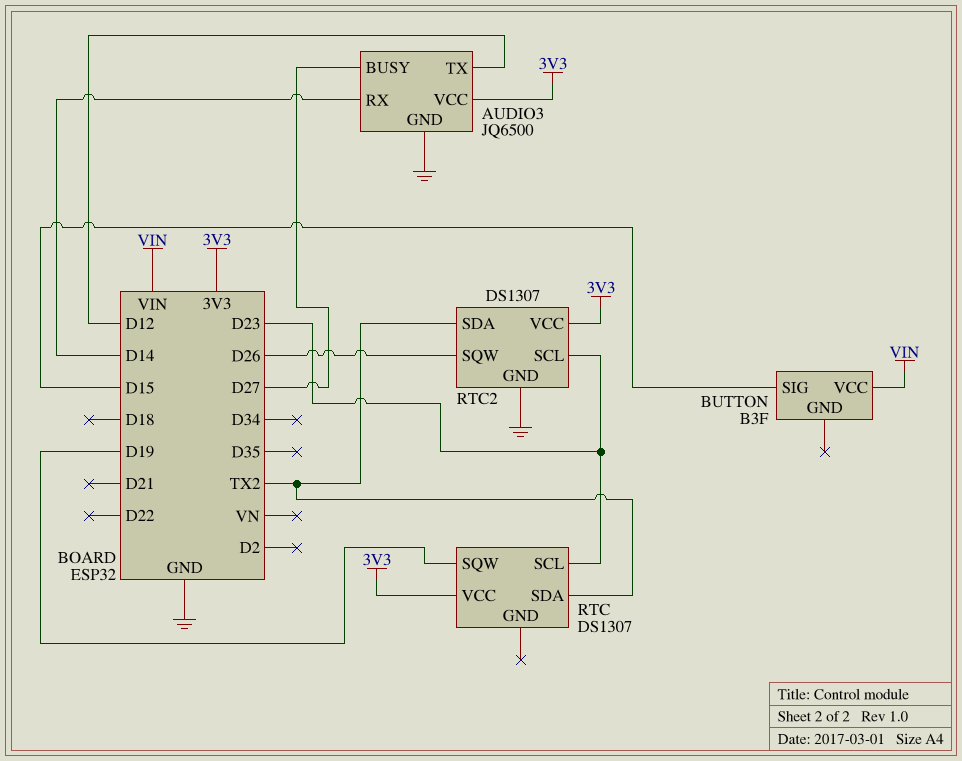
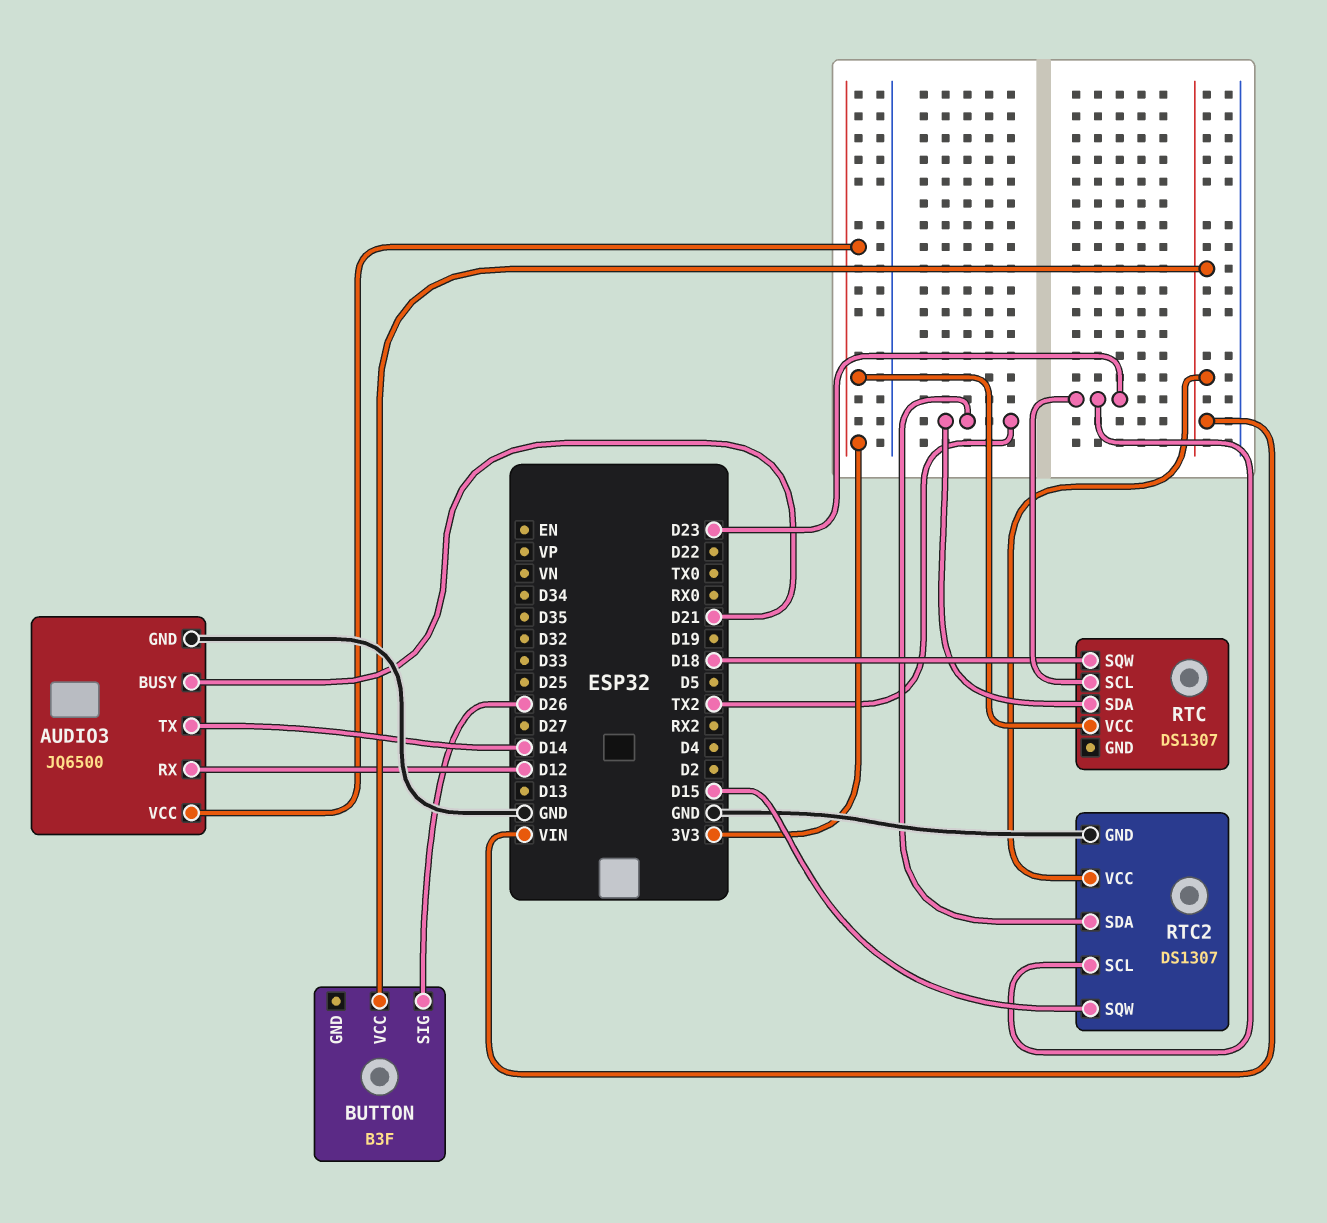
AUDIO3 pin BUSY: D27 -> D21
AUDIO3 pin RX: D14 -> D12
AUDIO3 pin TX: D12 -> D14
BUTTON pin SIG: D15 -> D26
RTC pin SQW: D19 -> D18
RTC2 pin SQW: D26 -> D15
RTC2 pin VCC: 3V3 -> VIN

